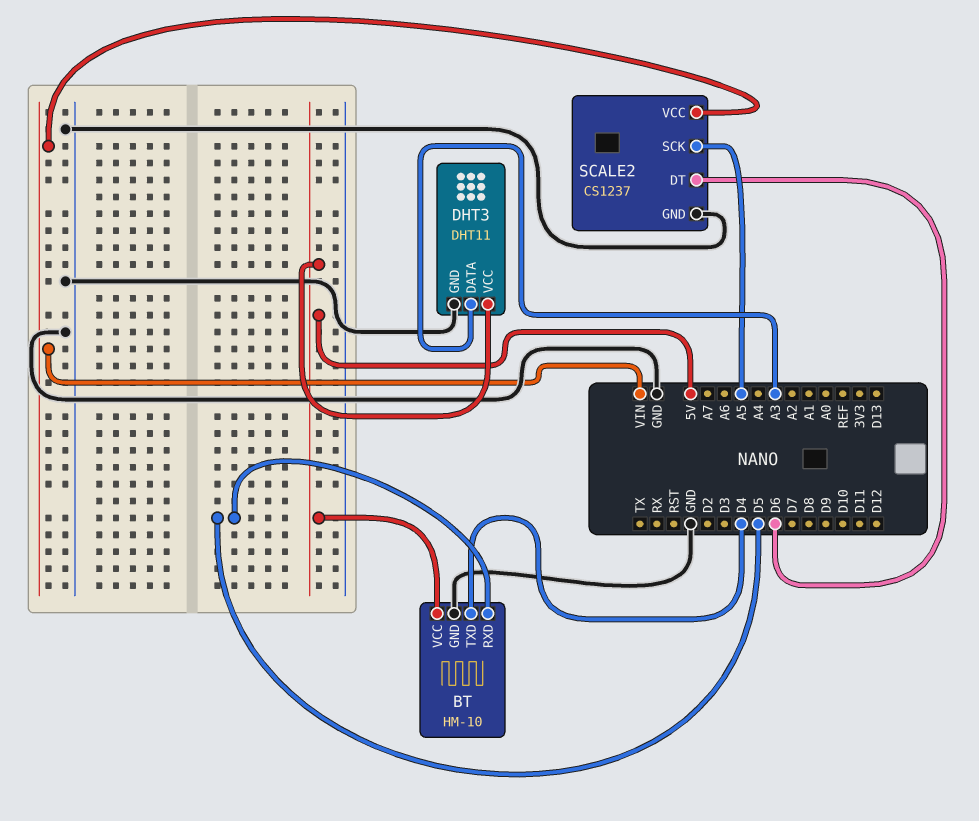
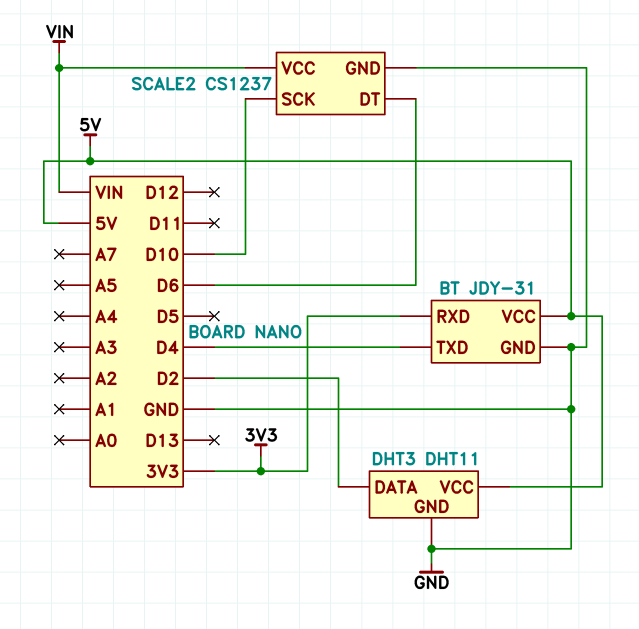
BT: HM-10 -> JDY-31
BT pin RXD: D5 -> 3V3
DHT3 pin DATA: A3 -> D2
SCALE2 pin SCK: A5 -> D10

